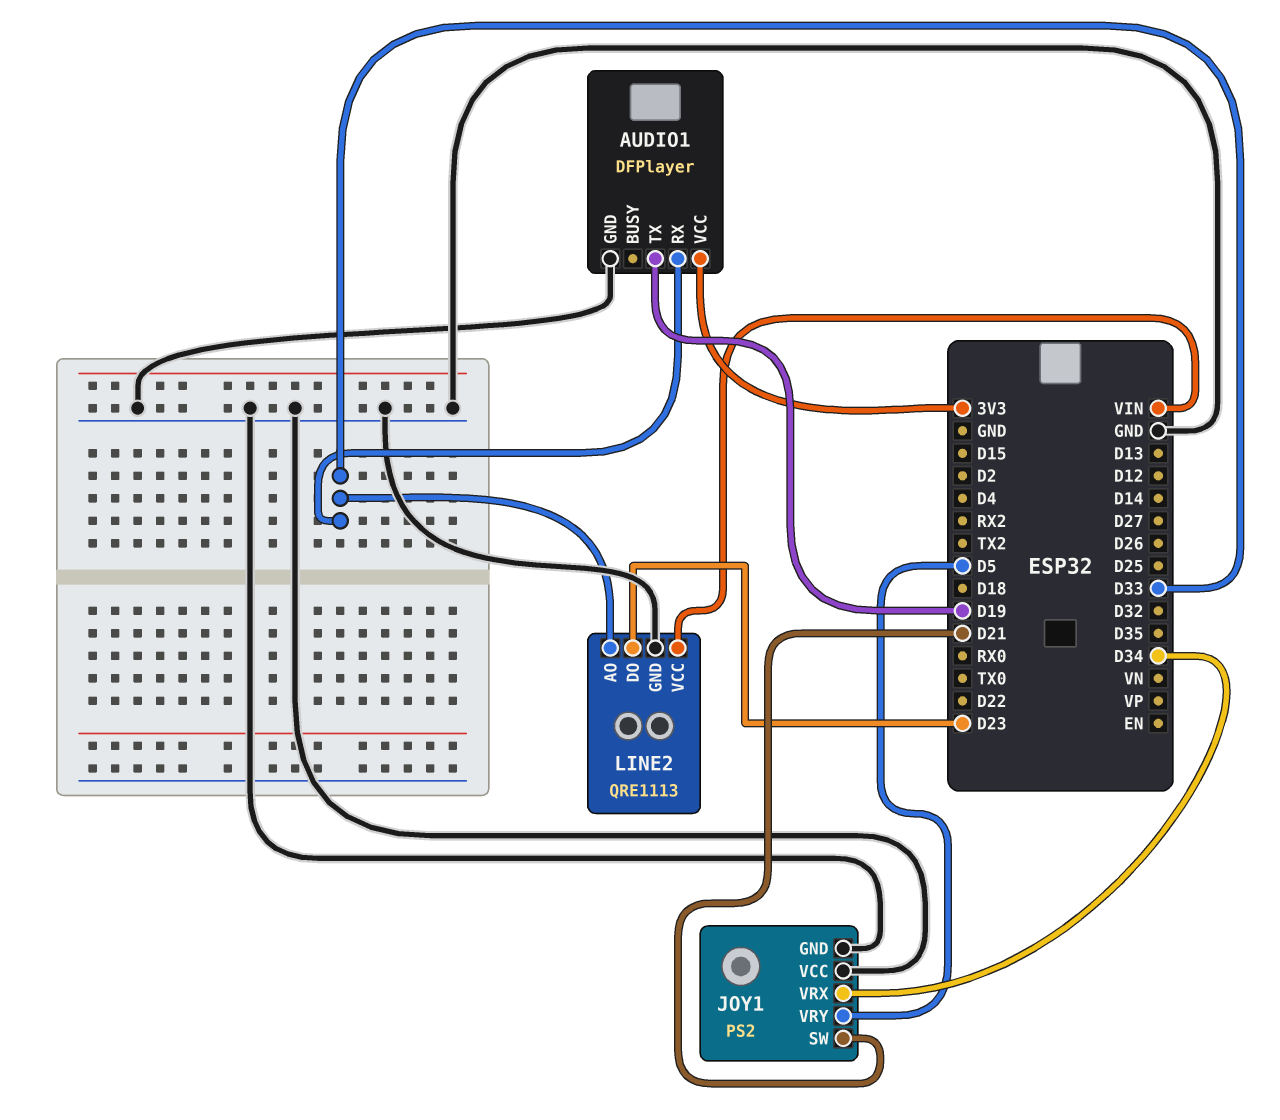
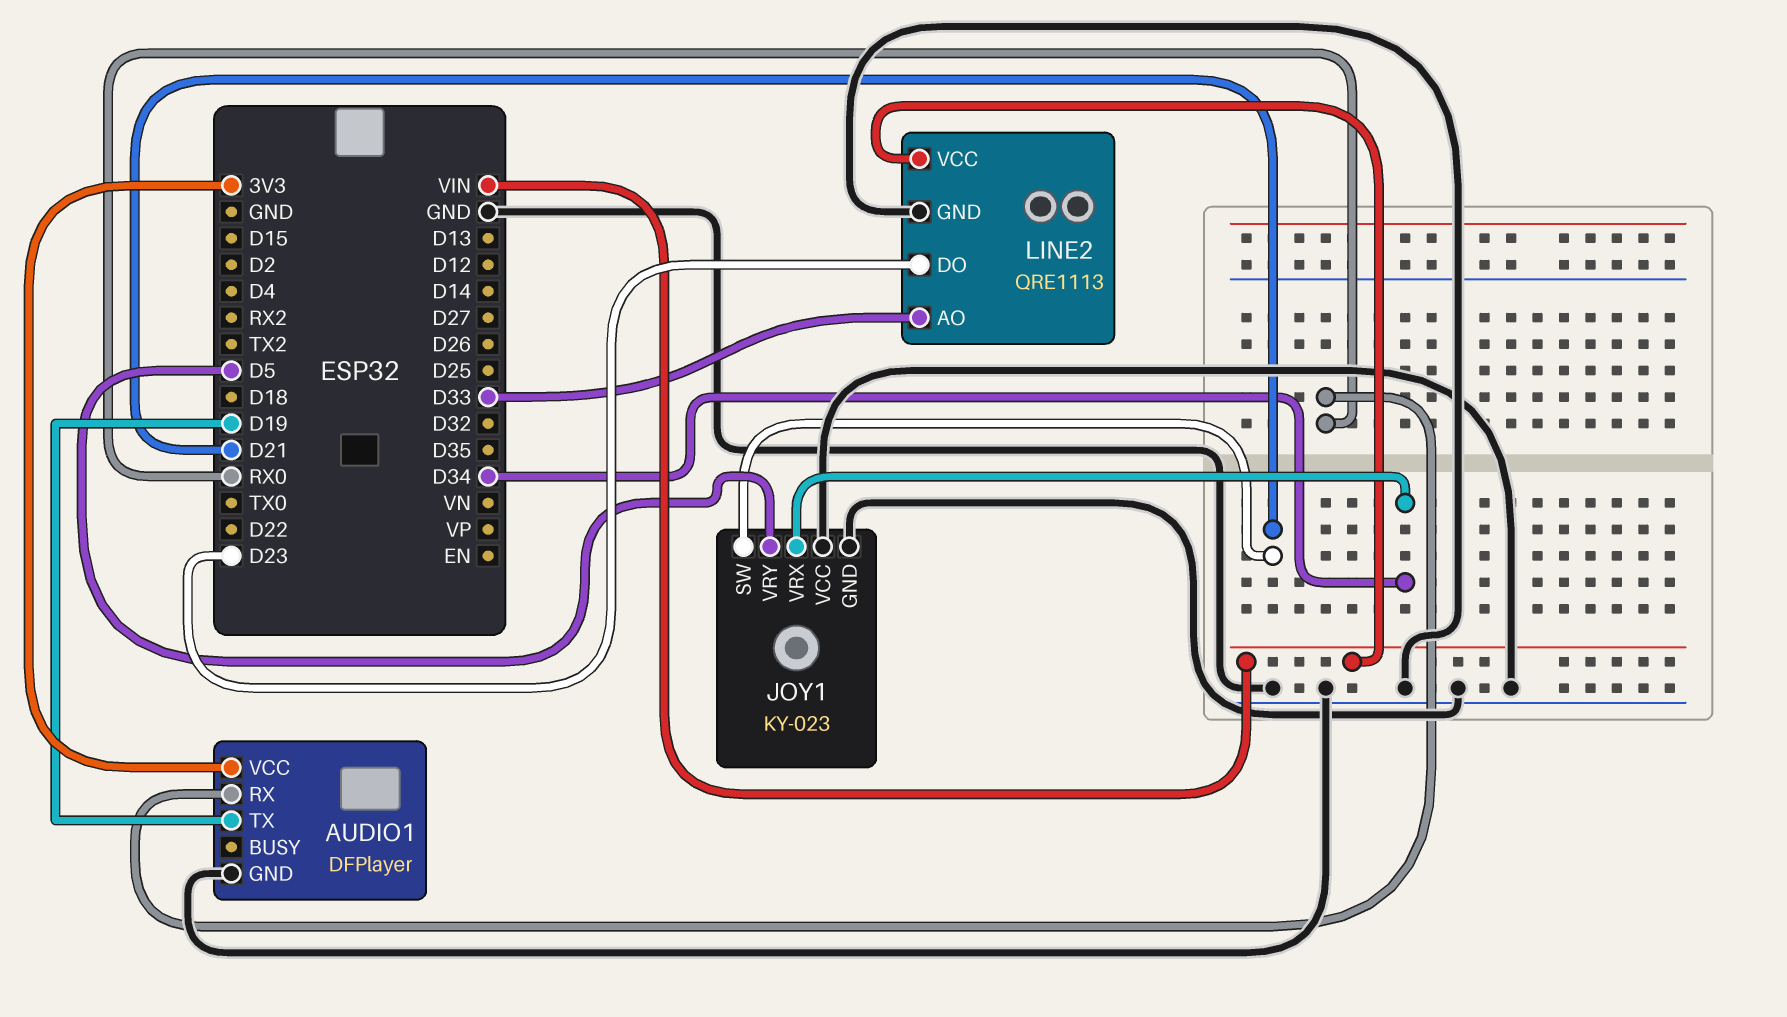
AUDIO1 pin RX: D33 -> RX0
JOY1: PS2 -> KY-023

